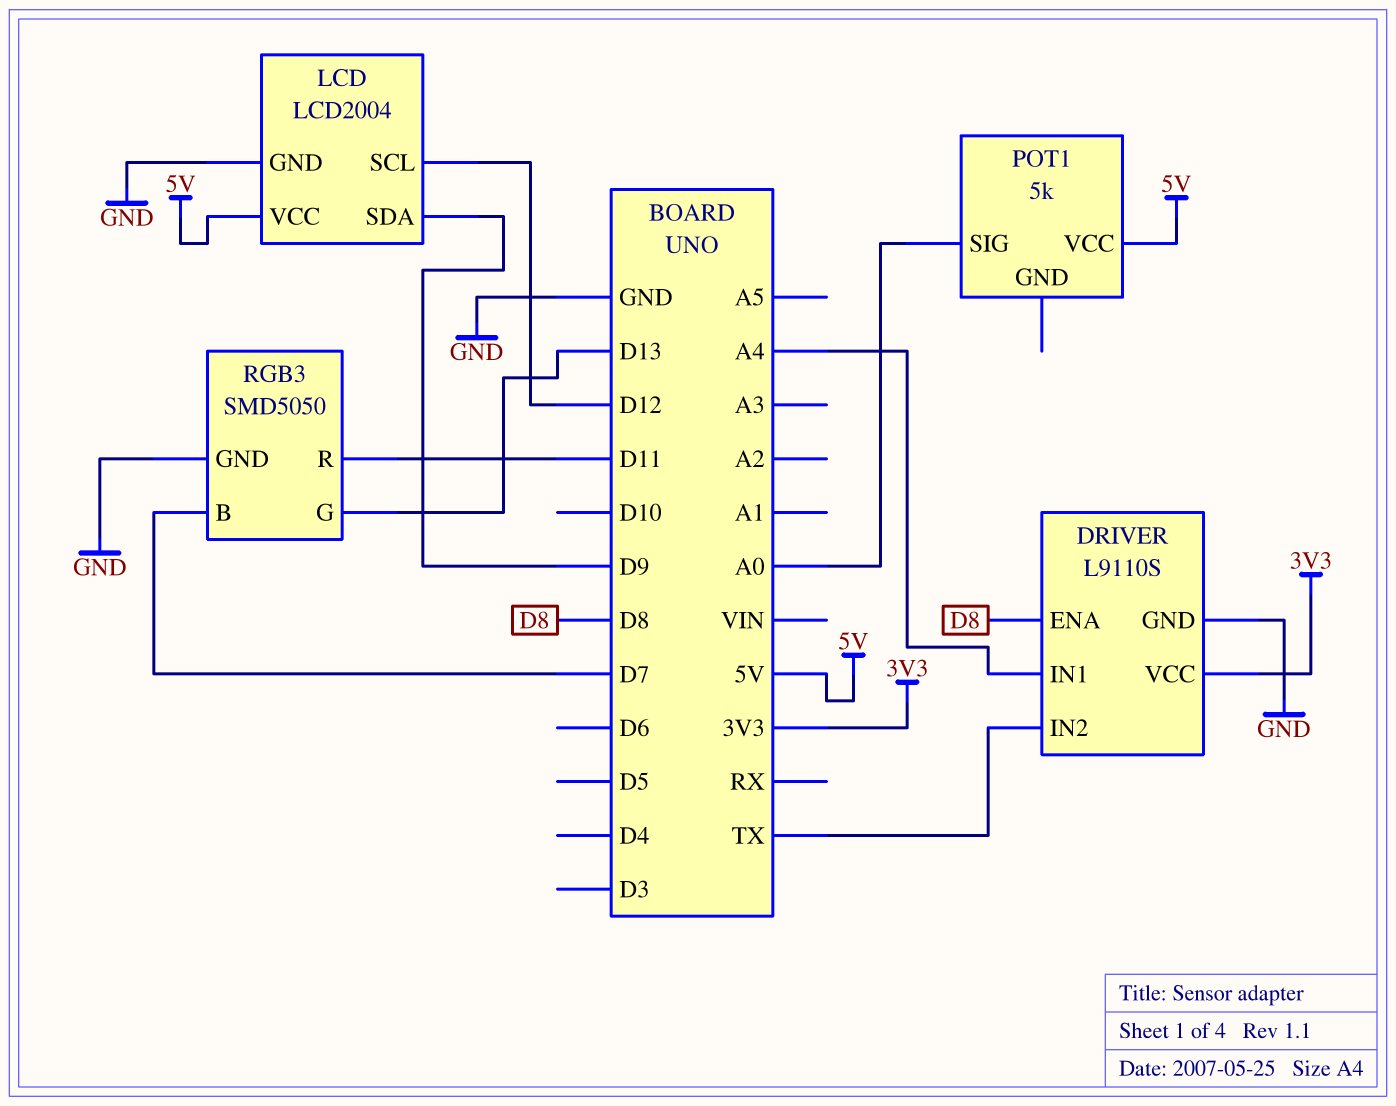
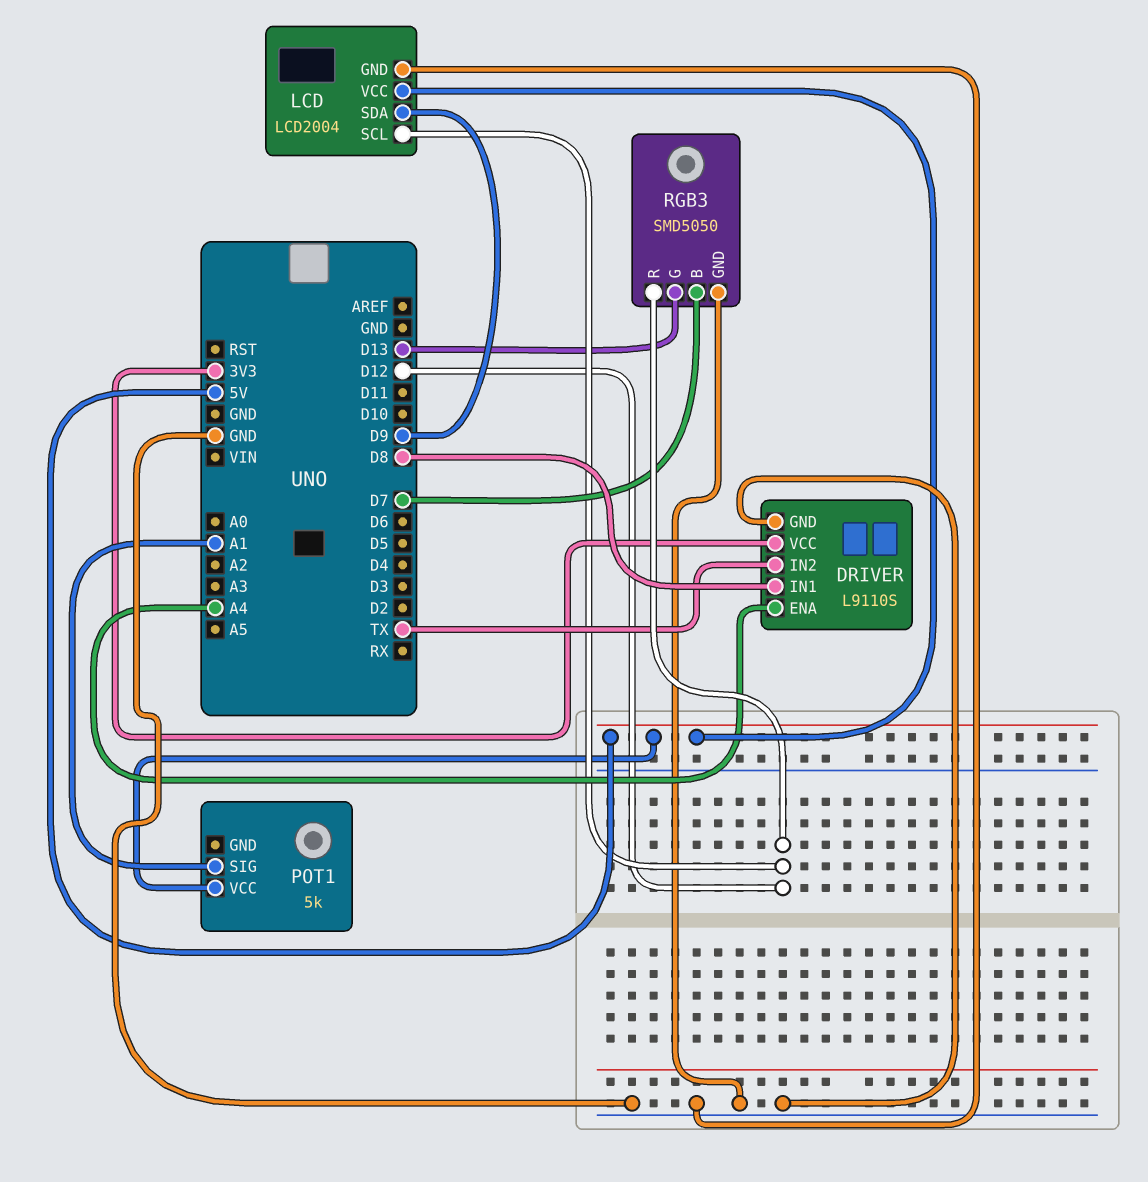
DRIVER pin ENA: D8 -> A4
DRIVER pin IN1: A4 -> D8
POT1 pin SIG: A0 -> A1
RGB3 pin R: D11 -> D12

